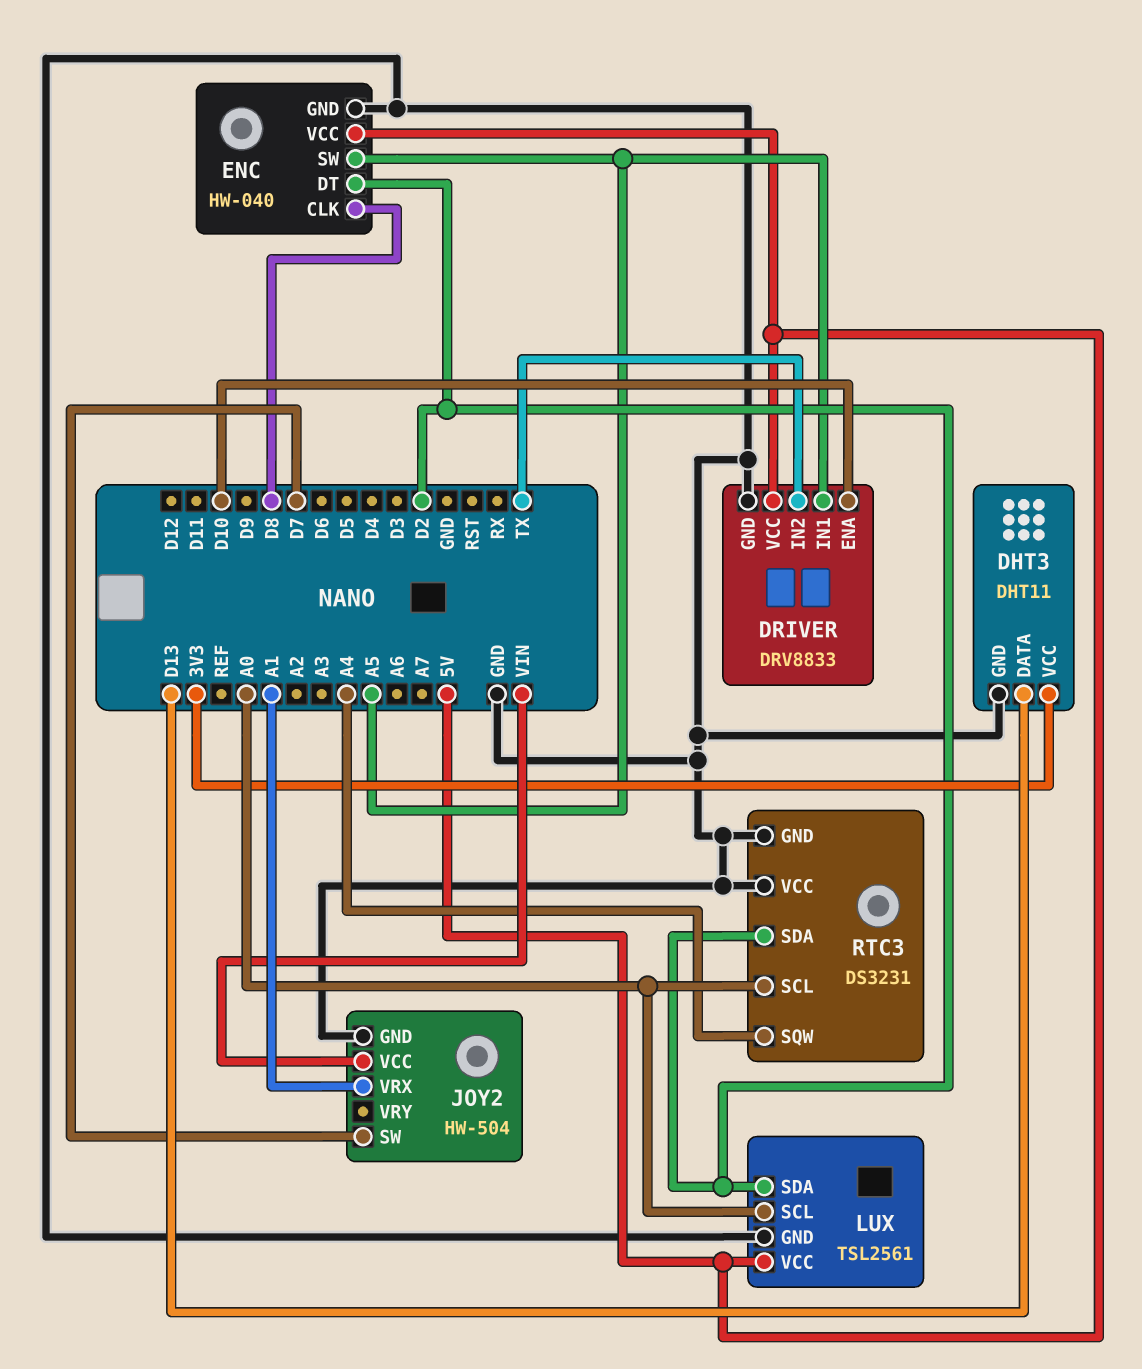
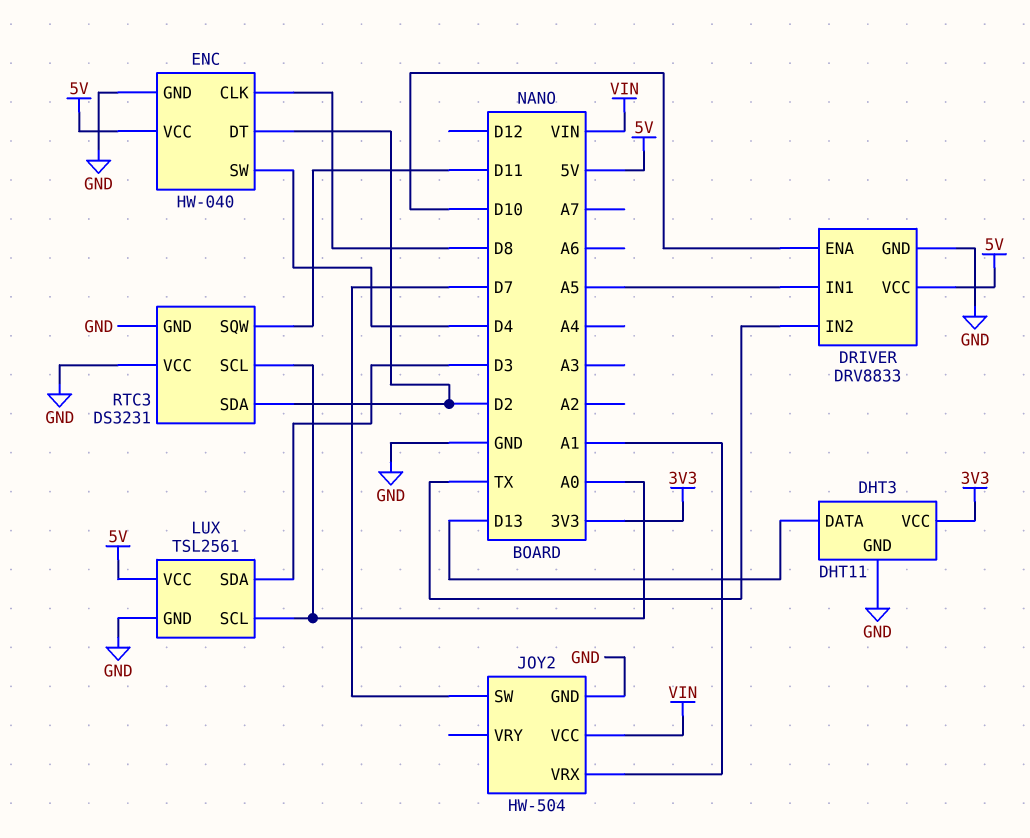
ENC pin SW: A5 -> D4
LUX pin SDA: D2 -> D3
RTC3 pin SQW: A4 -> D11

